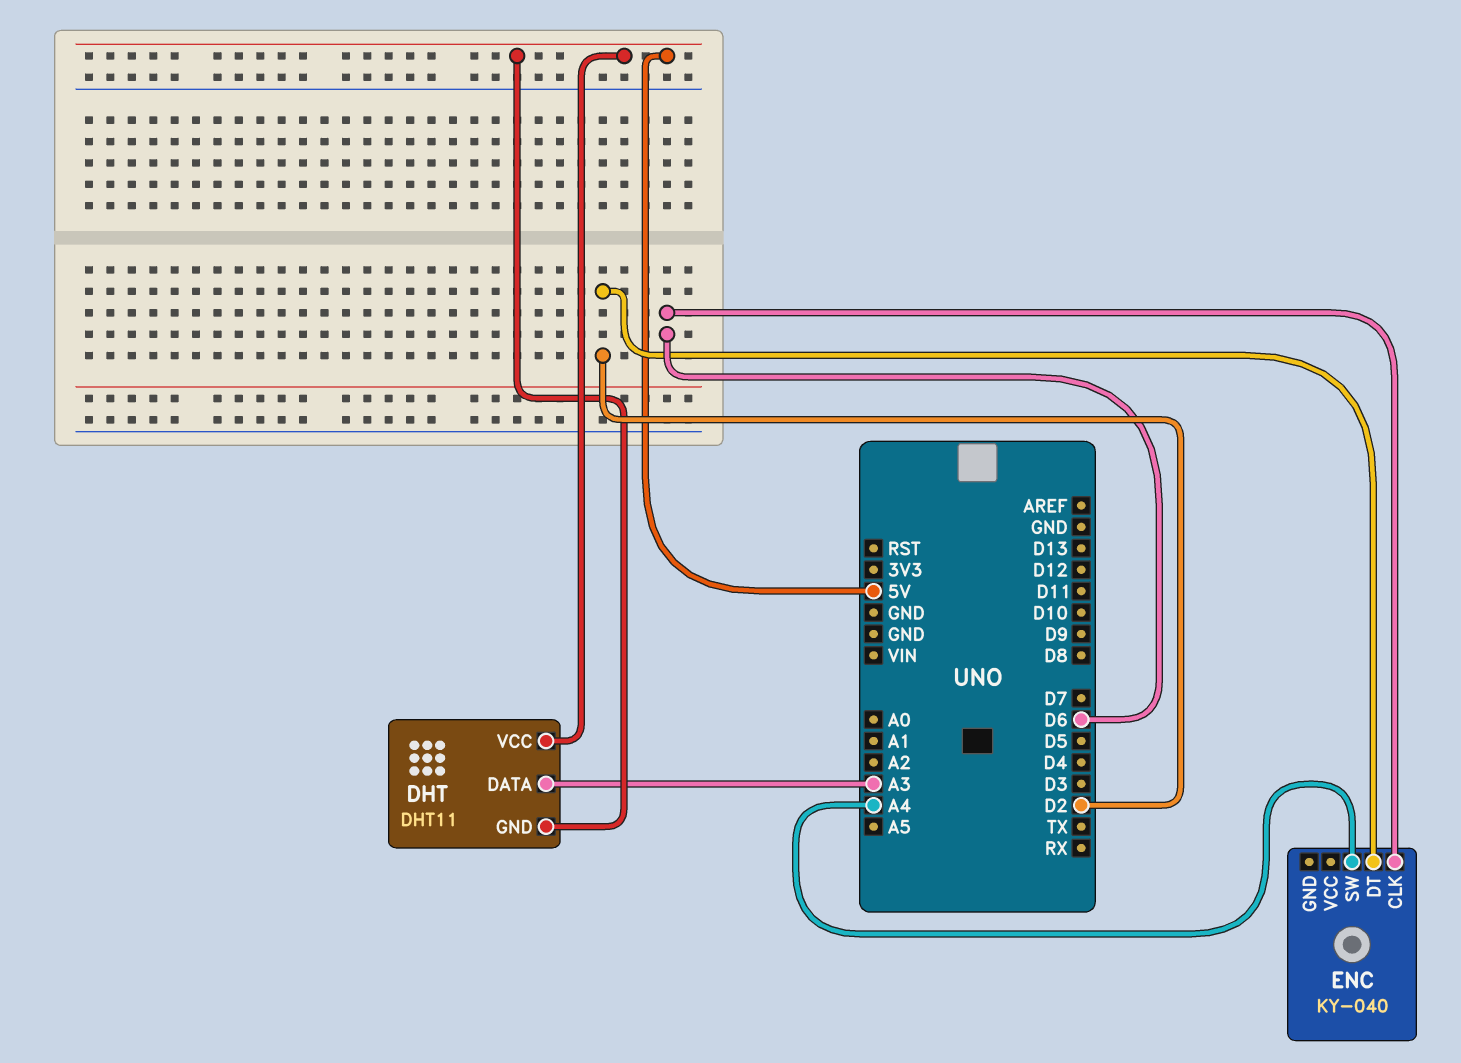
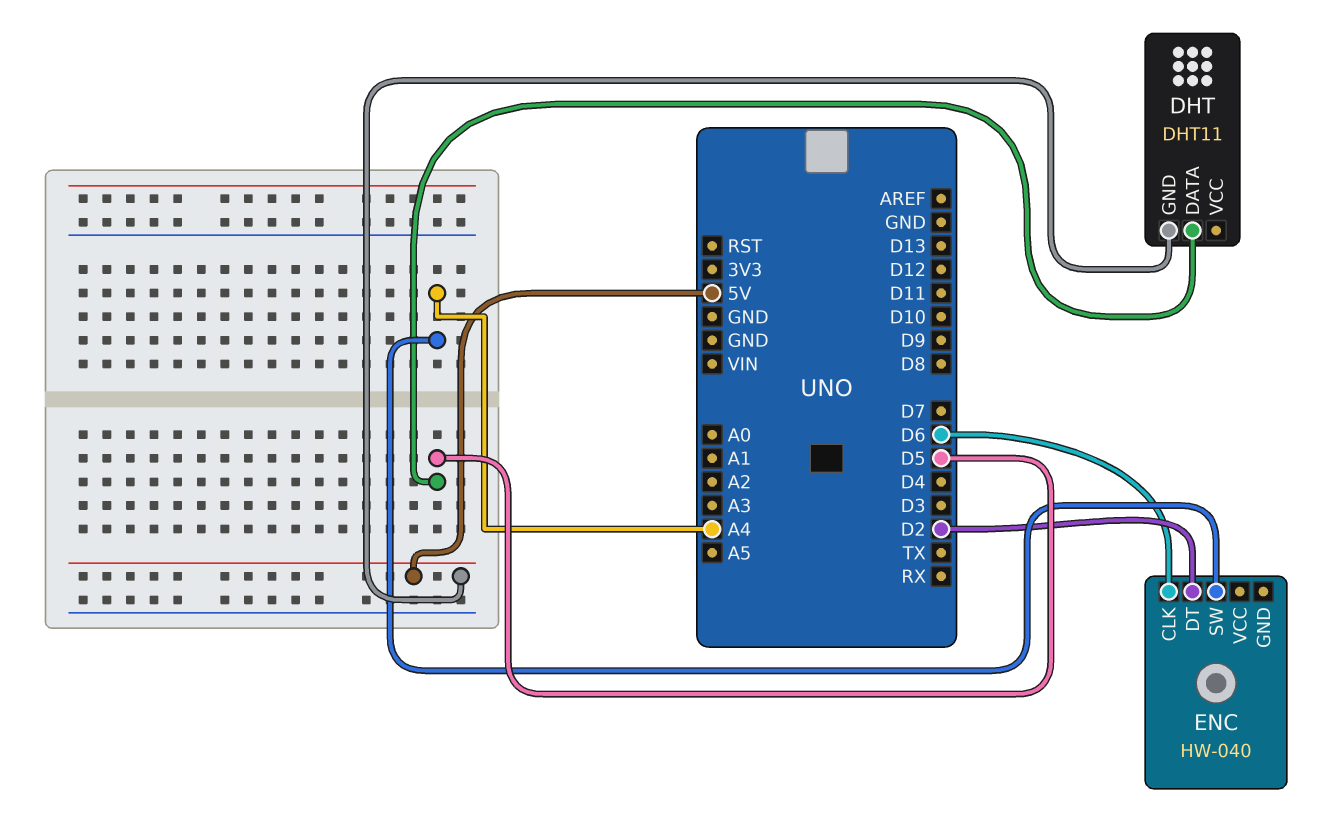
DHT pin DATA: A3 -> D5
DHT pin VCC: 5V -> none
ENC: KY-040 -> HW-040

